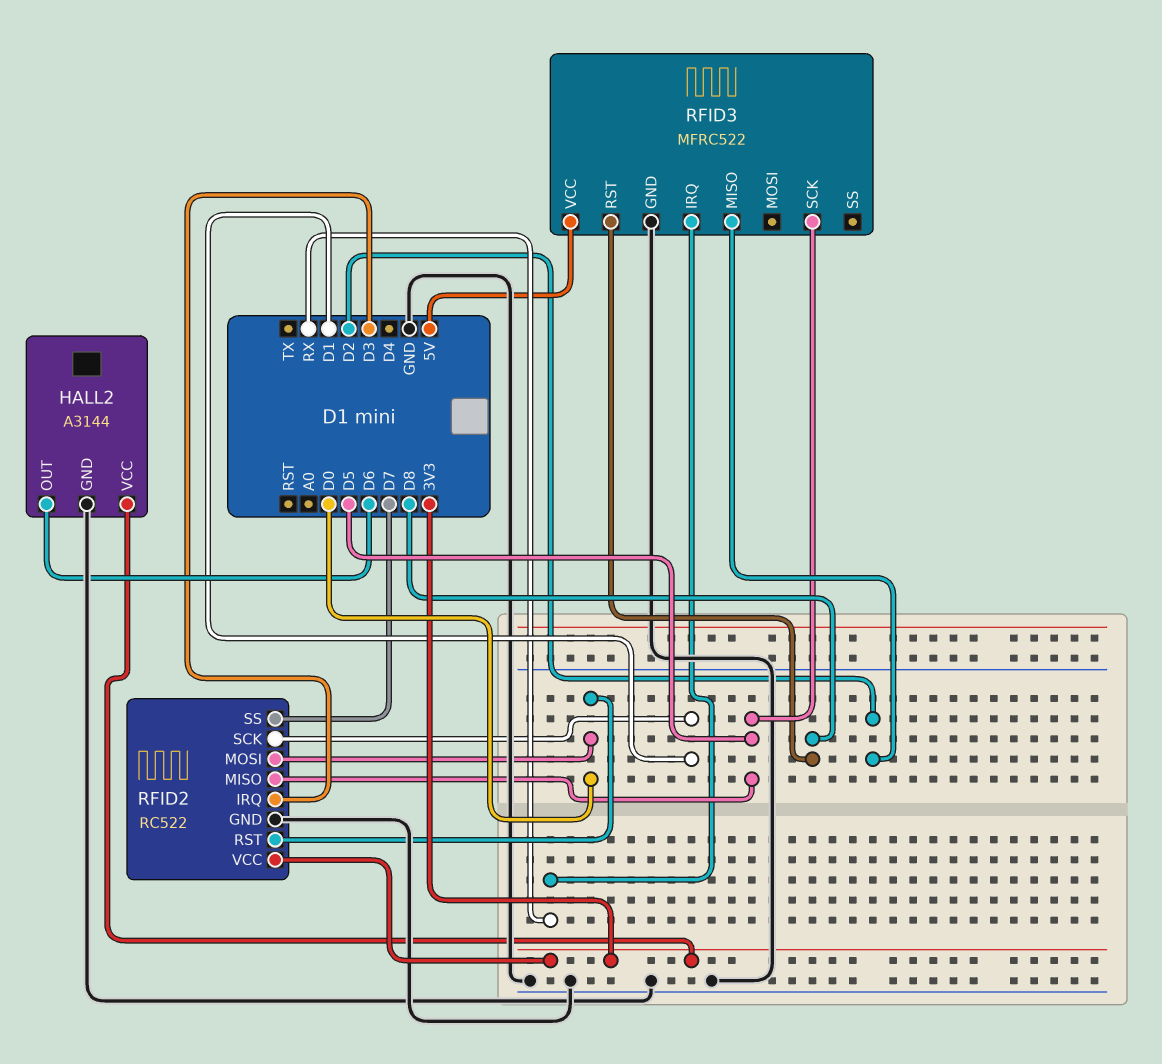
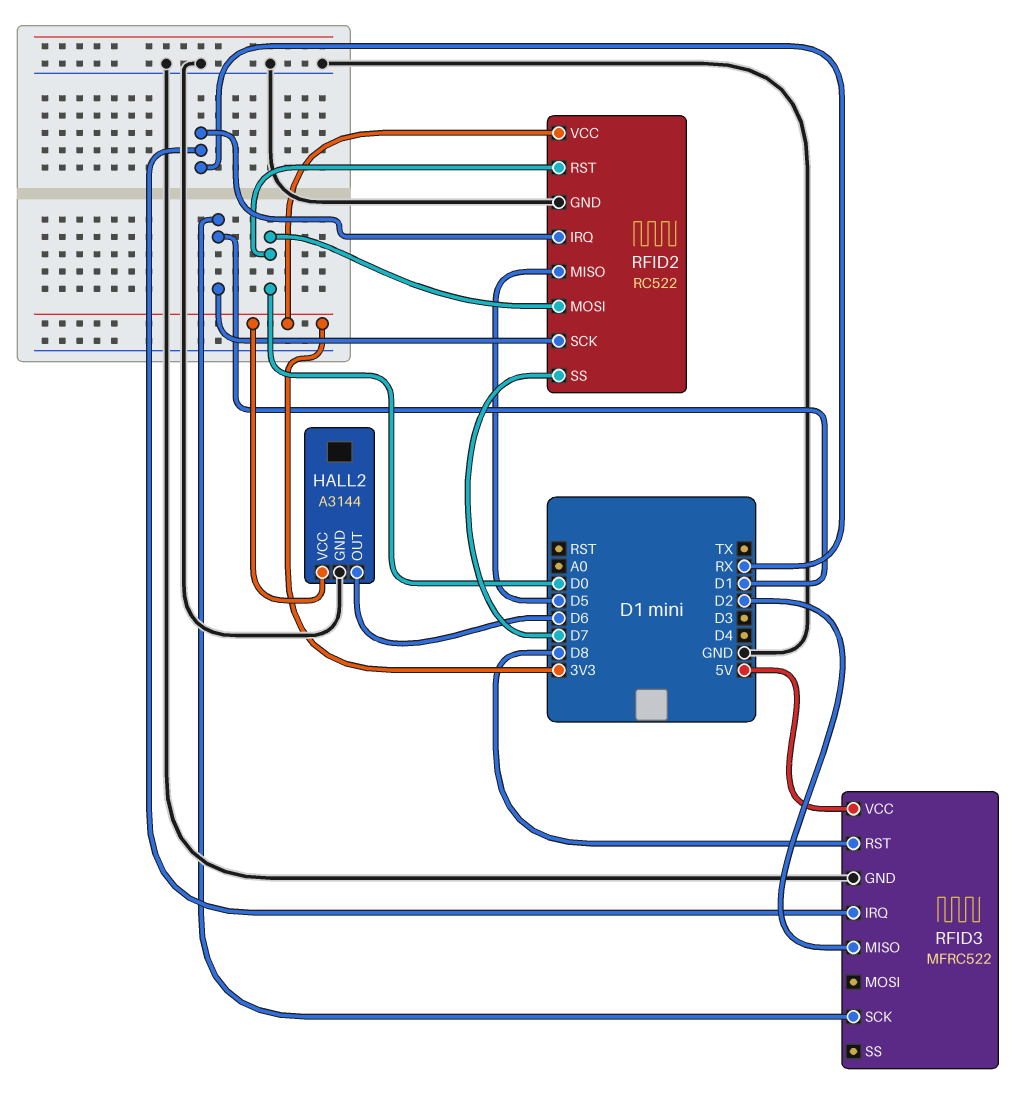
RFID2 pin IRQ: D3 -> RX
RFID3 pin SCK: D5 -> D1

